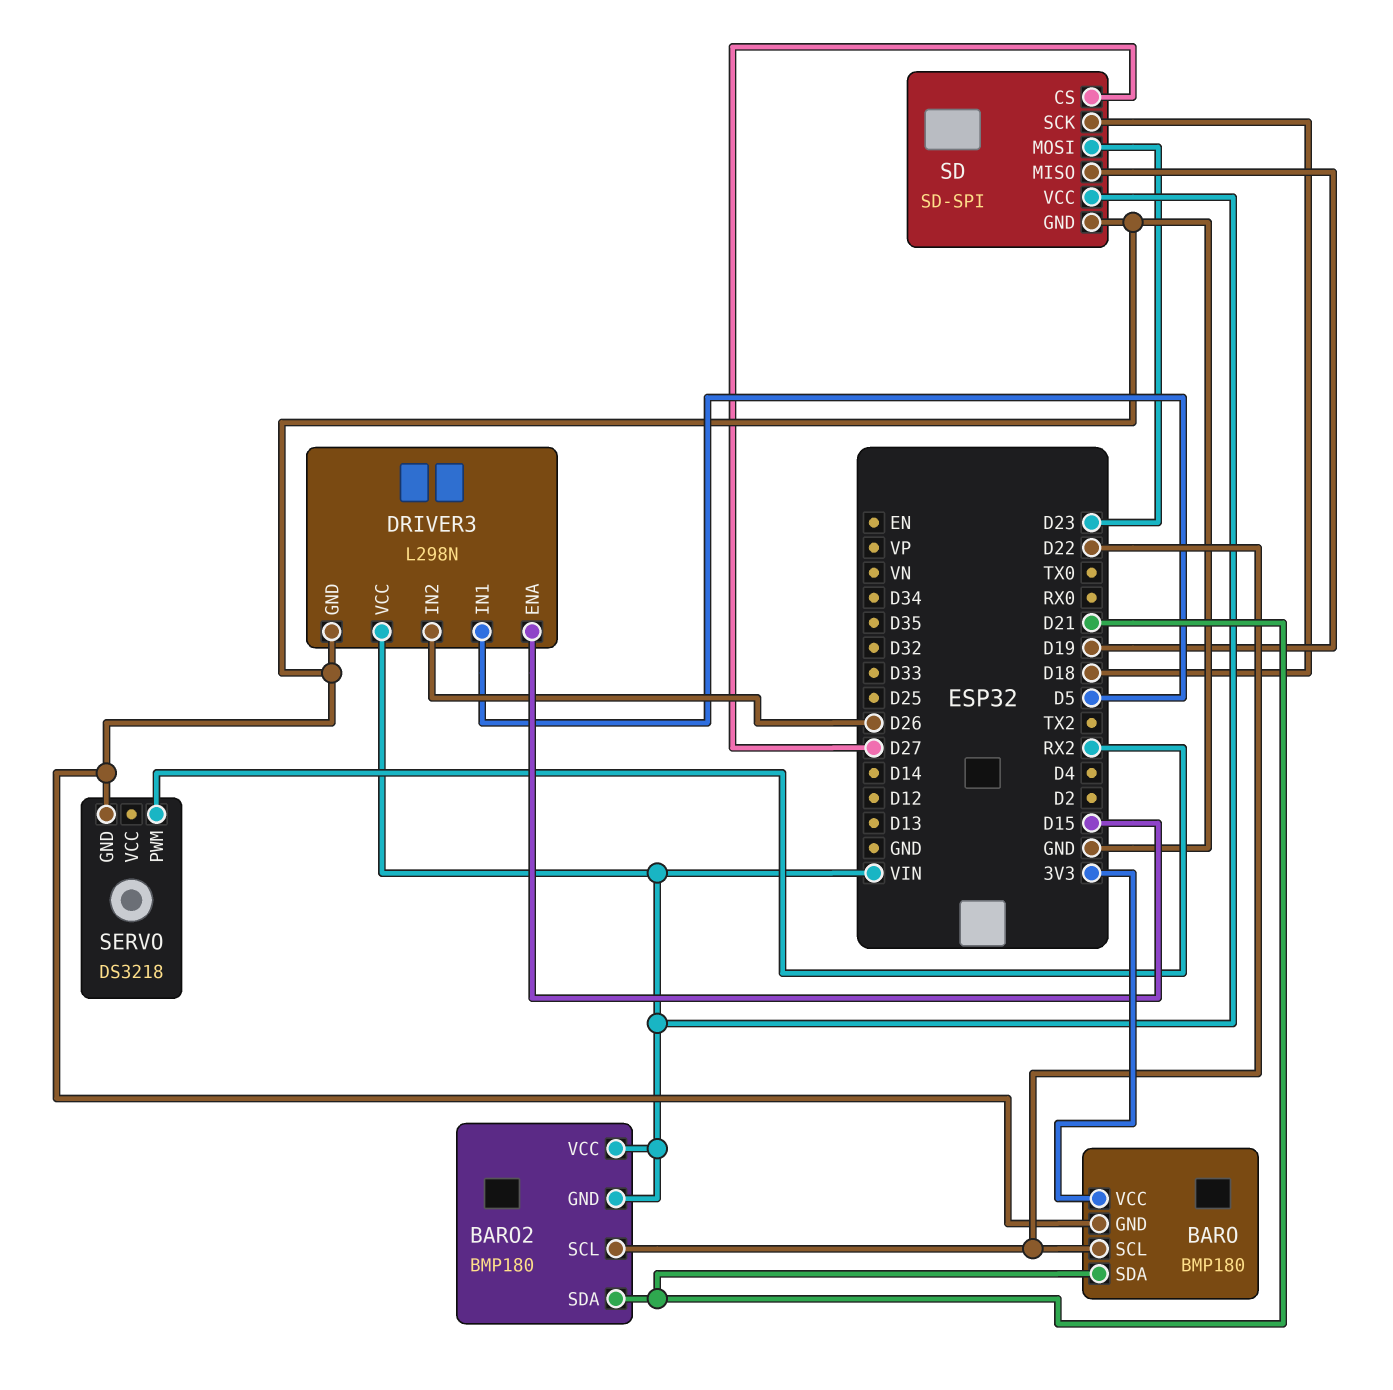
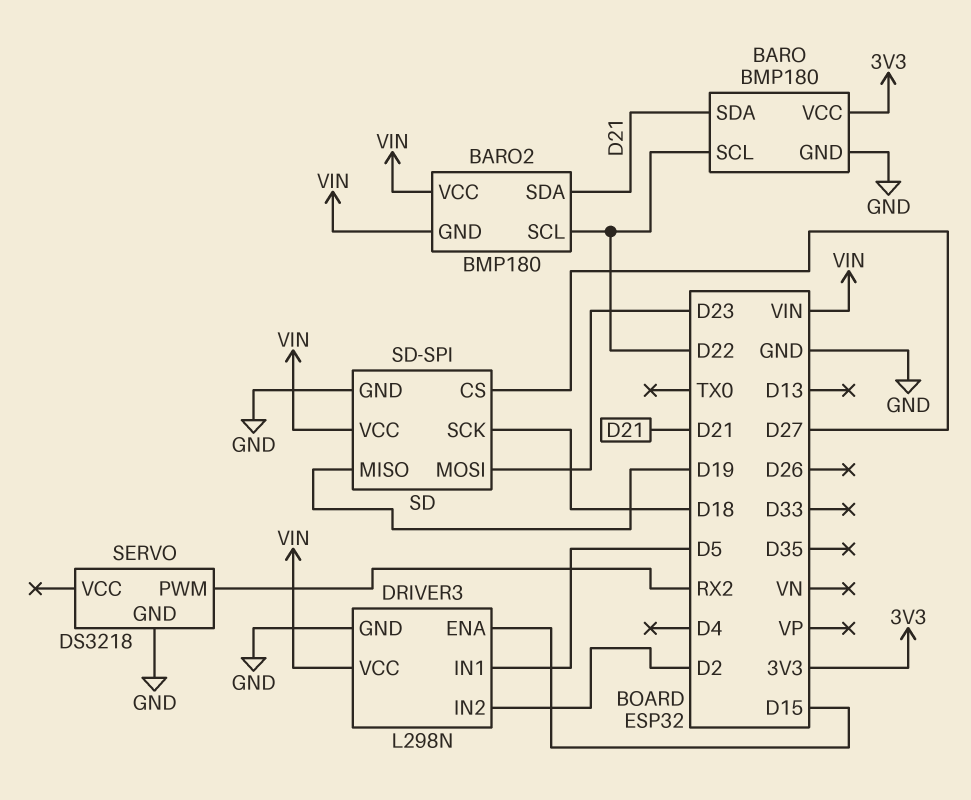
DRIVER3 pin IN2: D26 -> D2

